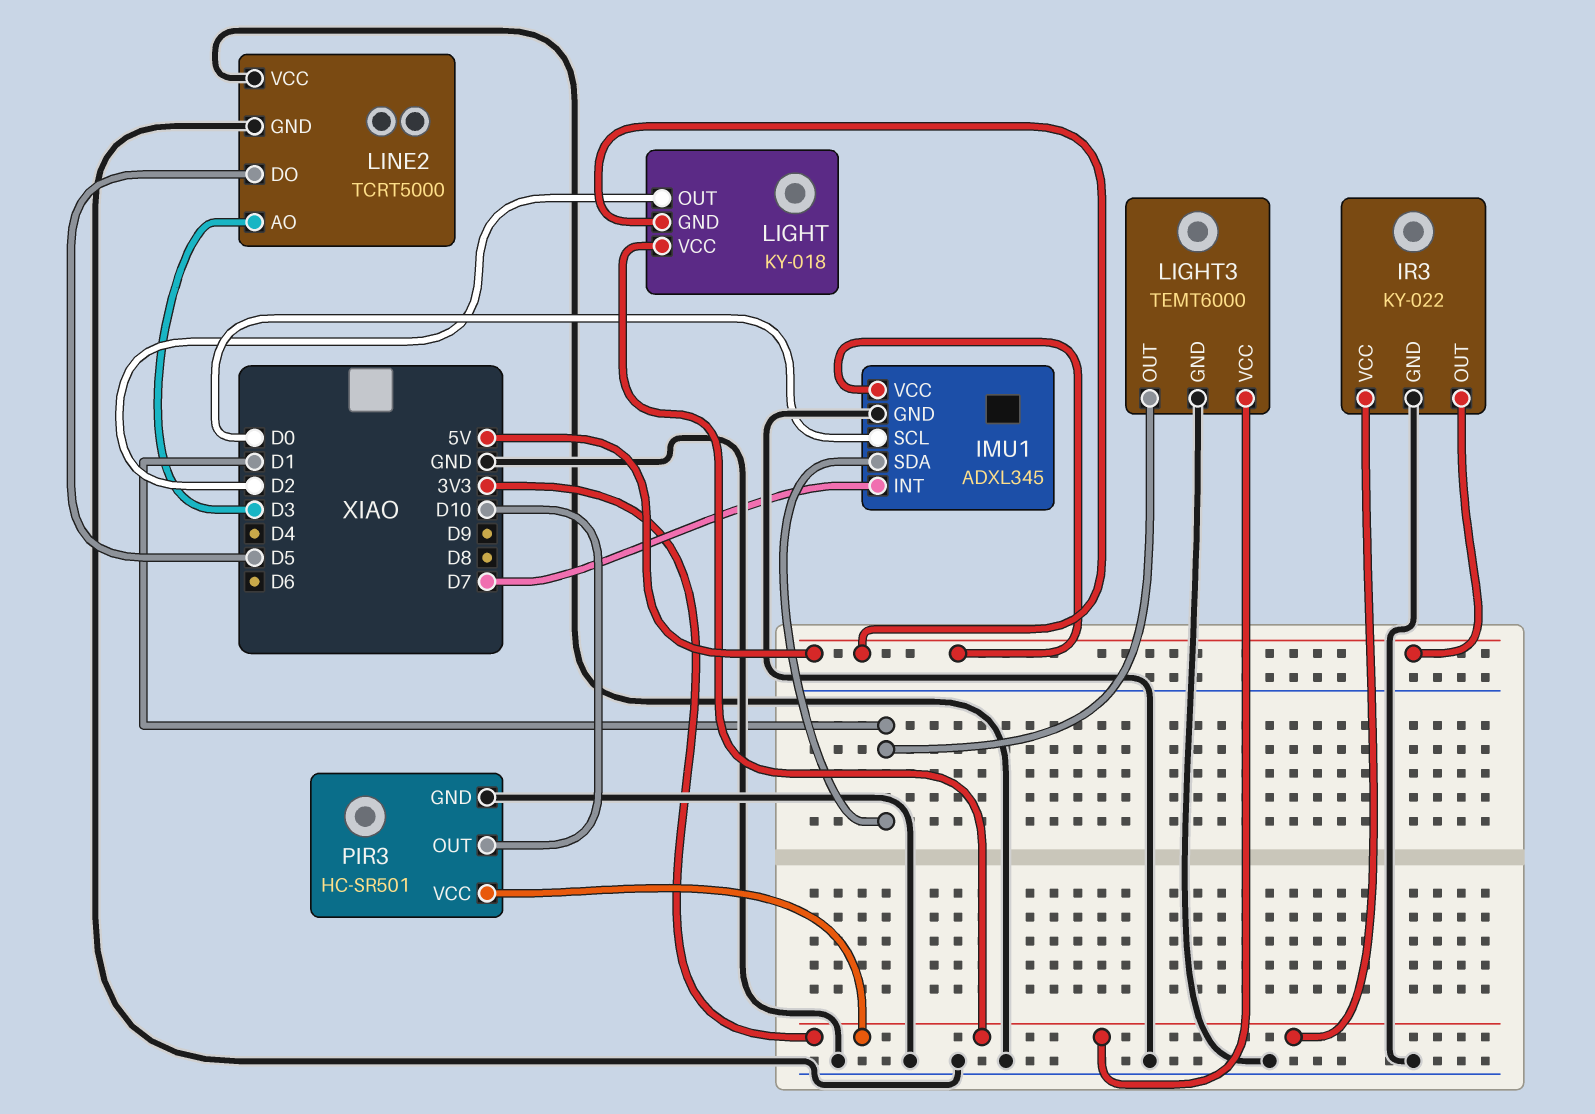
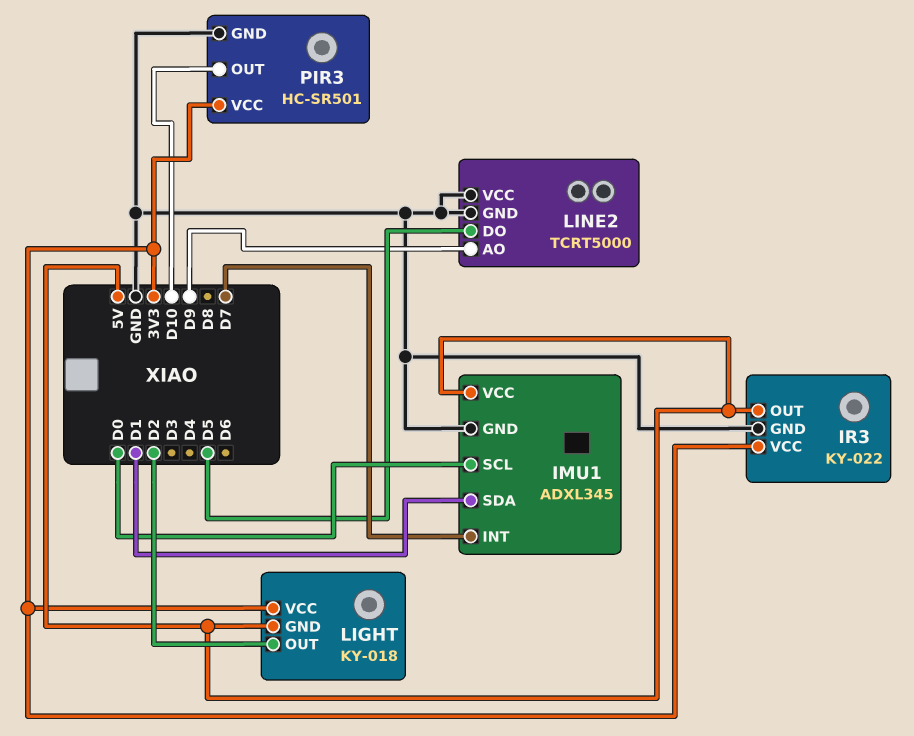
LIGHT3: TEMT6000 -> none
LIGHT3 pin GND: GND -> none
LIGHT3 pin OUT: D1 -> none
LIGHT3 pin VCC: 3V3 -> none
LINE2 pin AO: D3 -> D9

